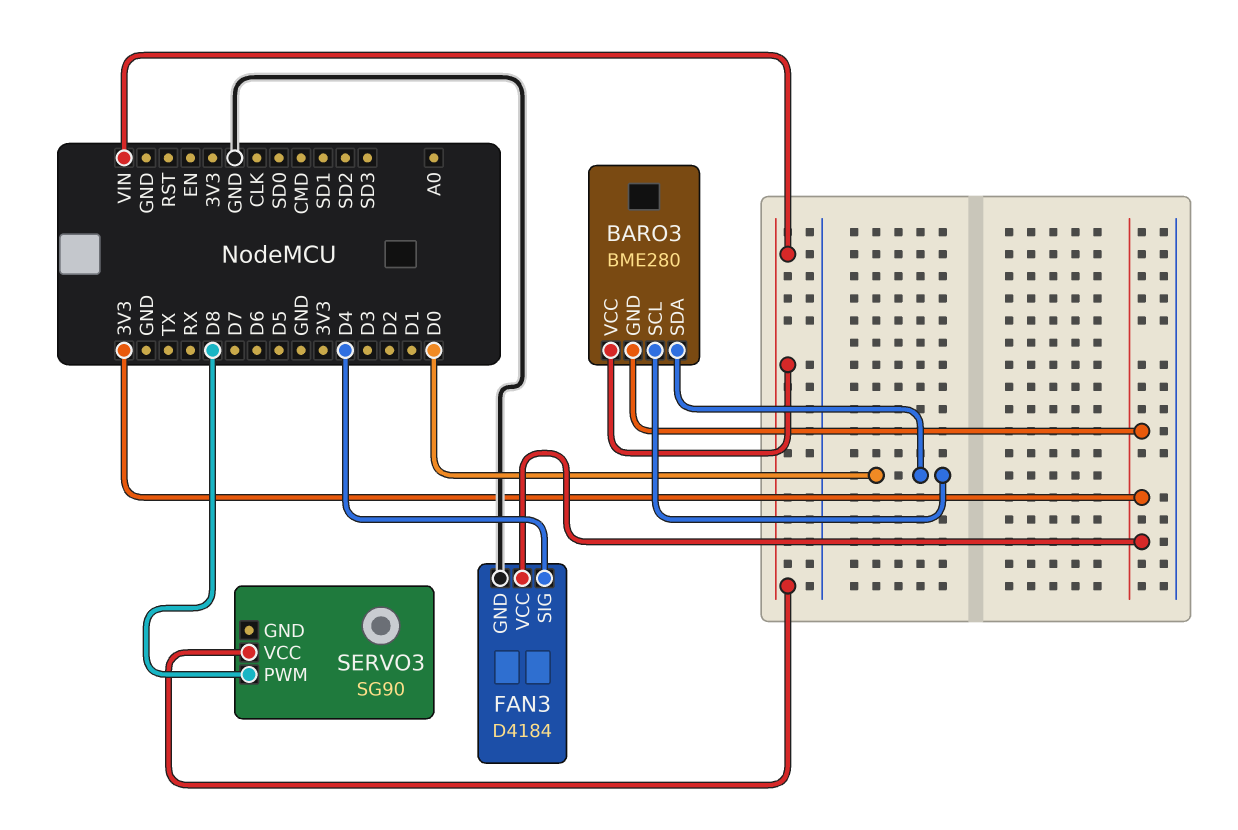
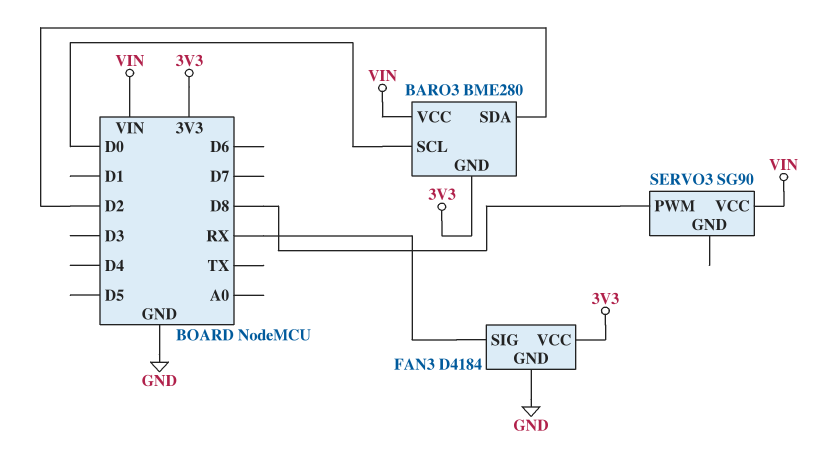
BARO3 pin SDA: D0 -> D2
FAN3 pin SIG: D4 -> RX

